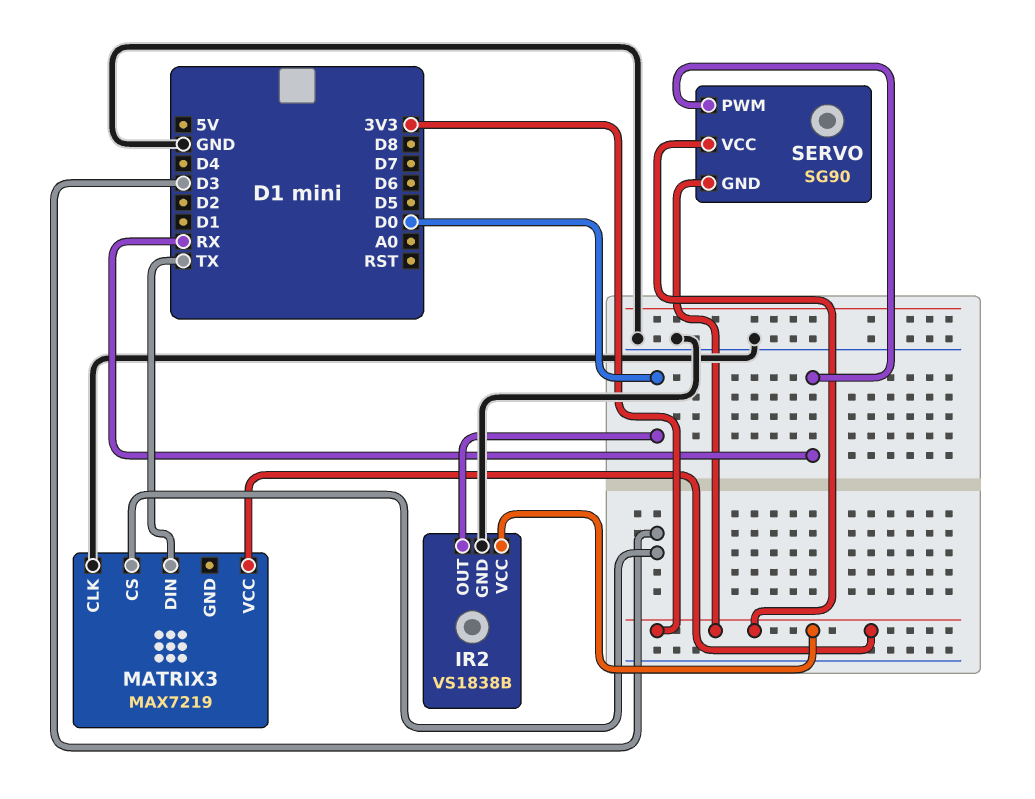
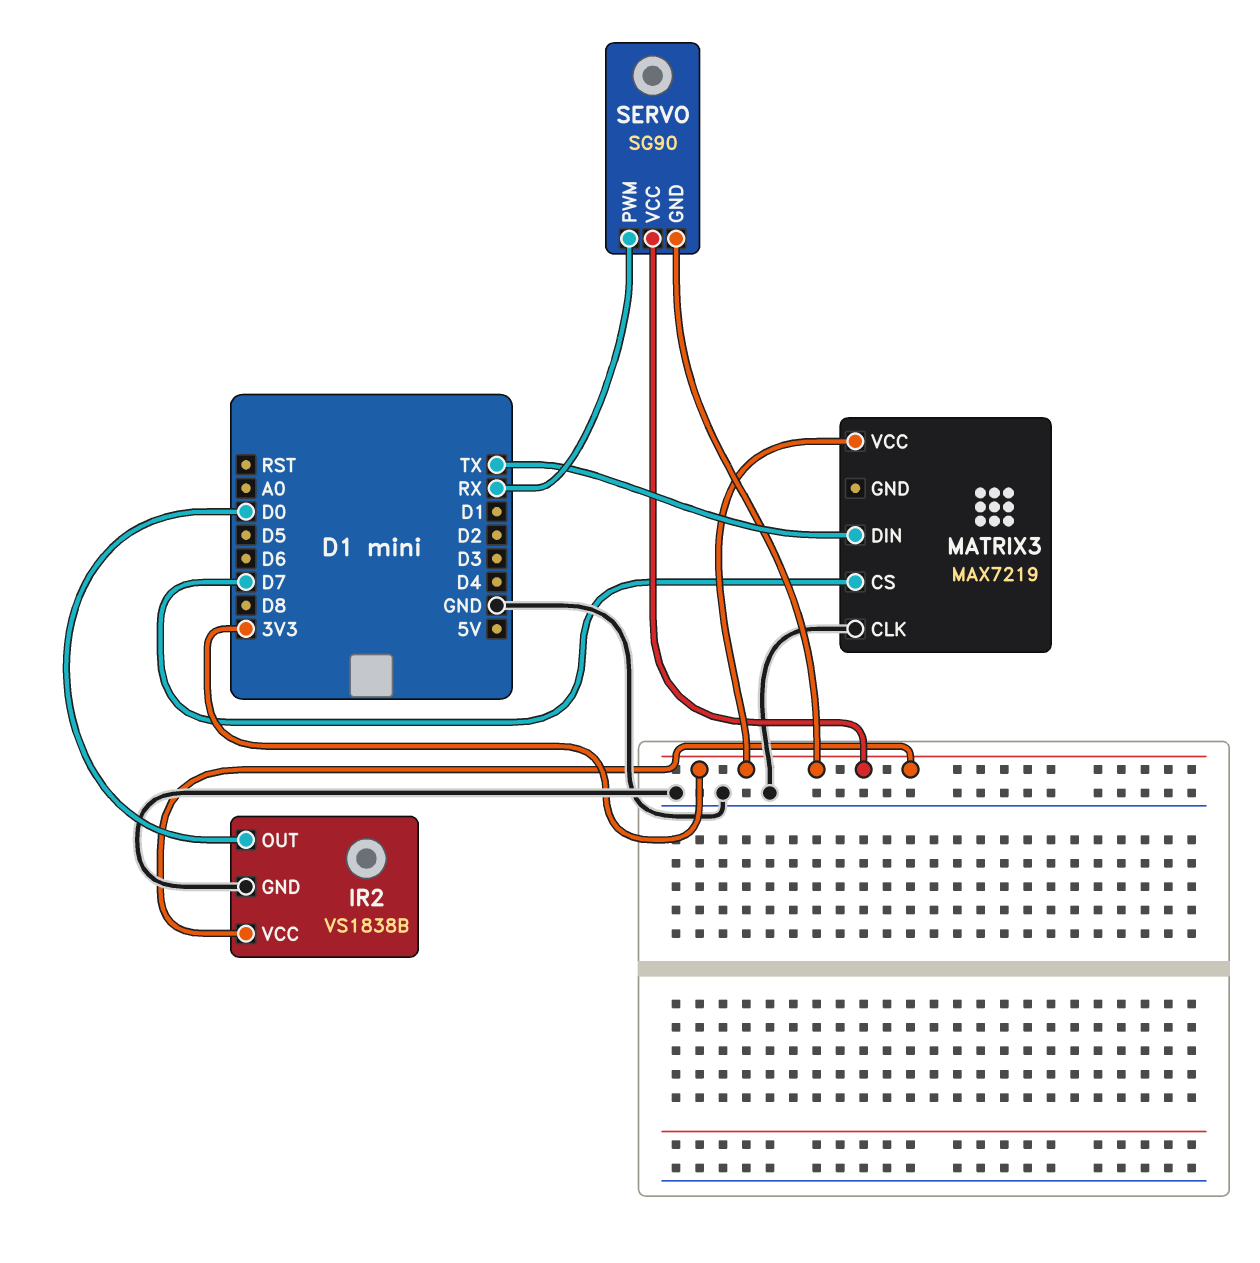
MATRIX3 pin CS: D3 -> D7

